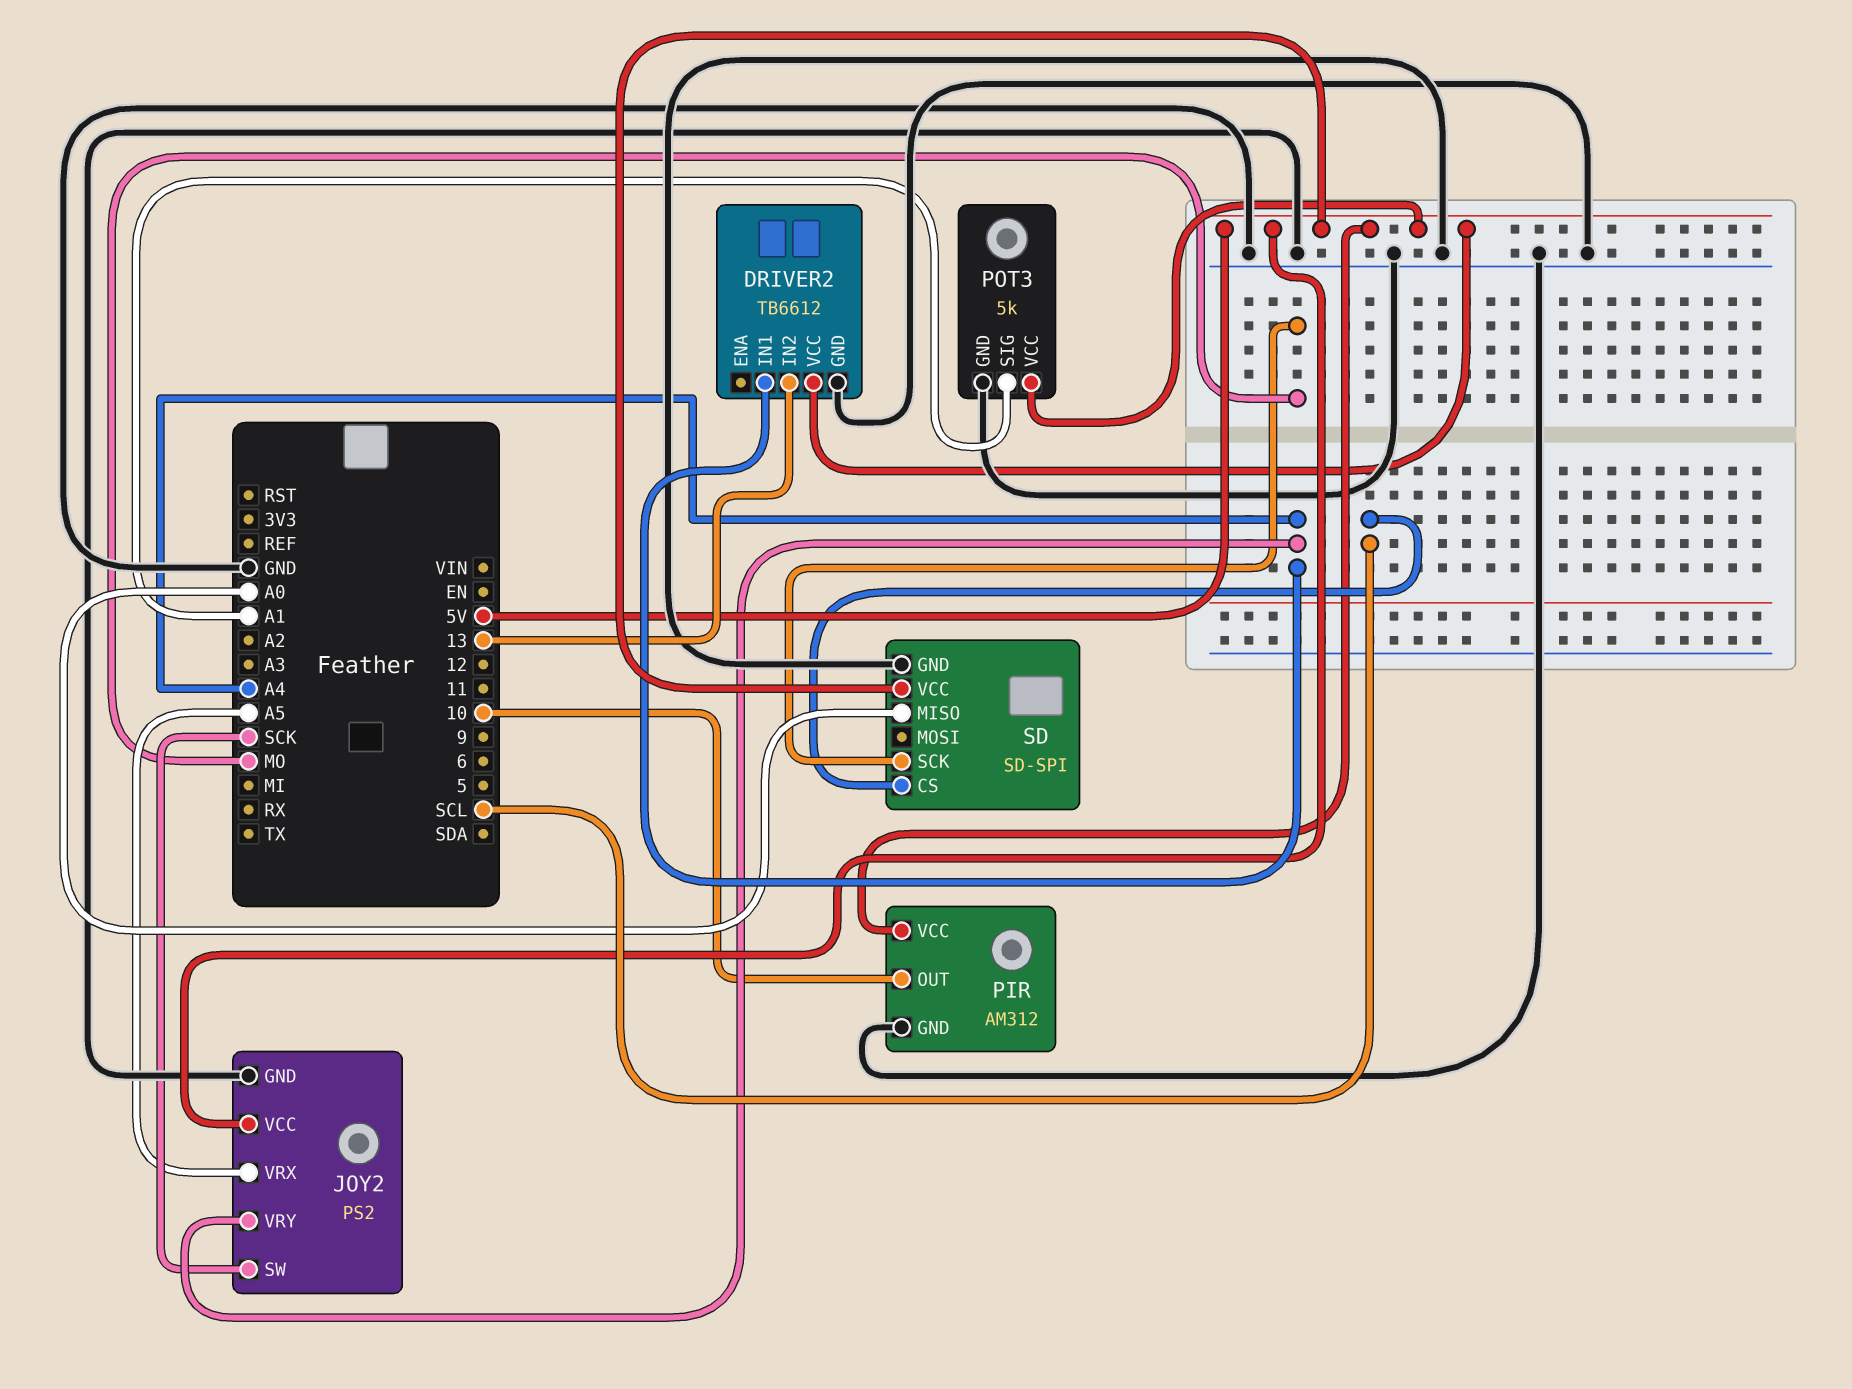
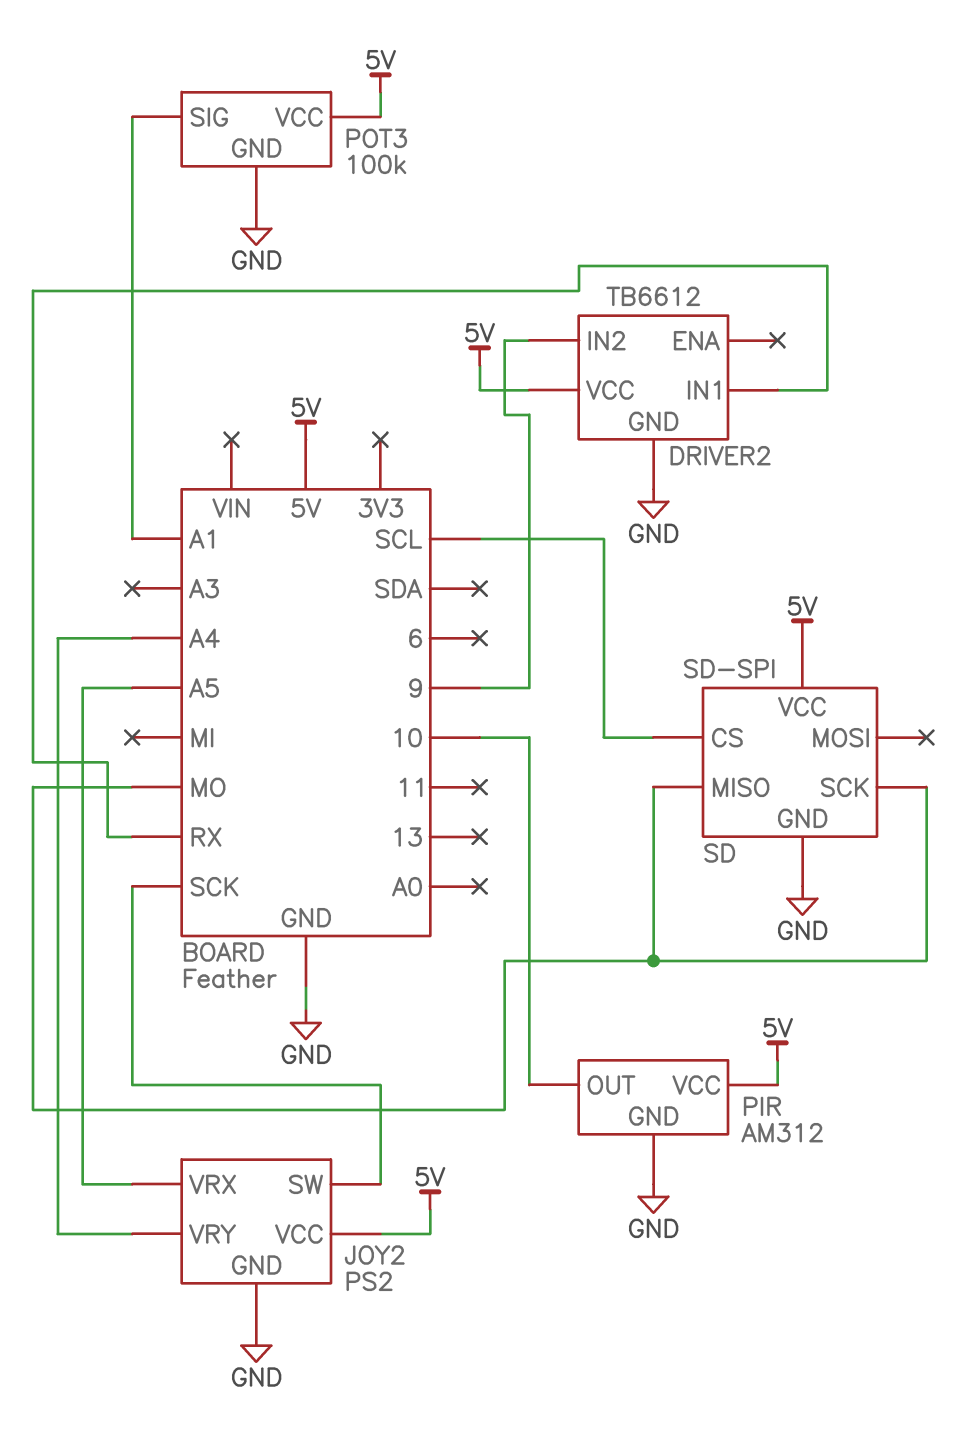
DRIVER2 pin IN1: A4 -> RX
DRIVER2 pin IN2: 13 -> 9
POT3: 5k -> 100k
SD pin MISO: A0 -> MO

